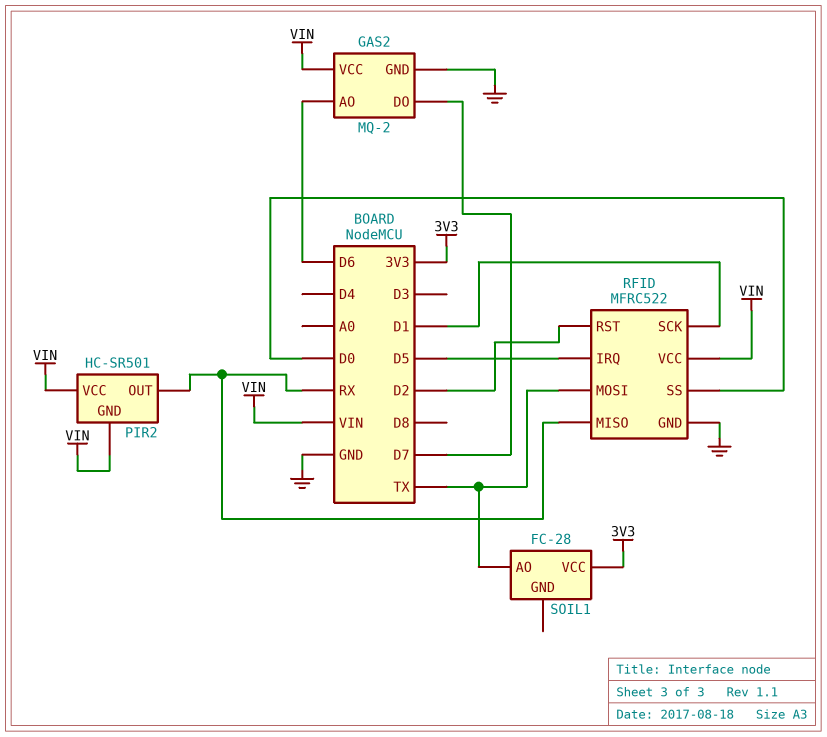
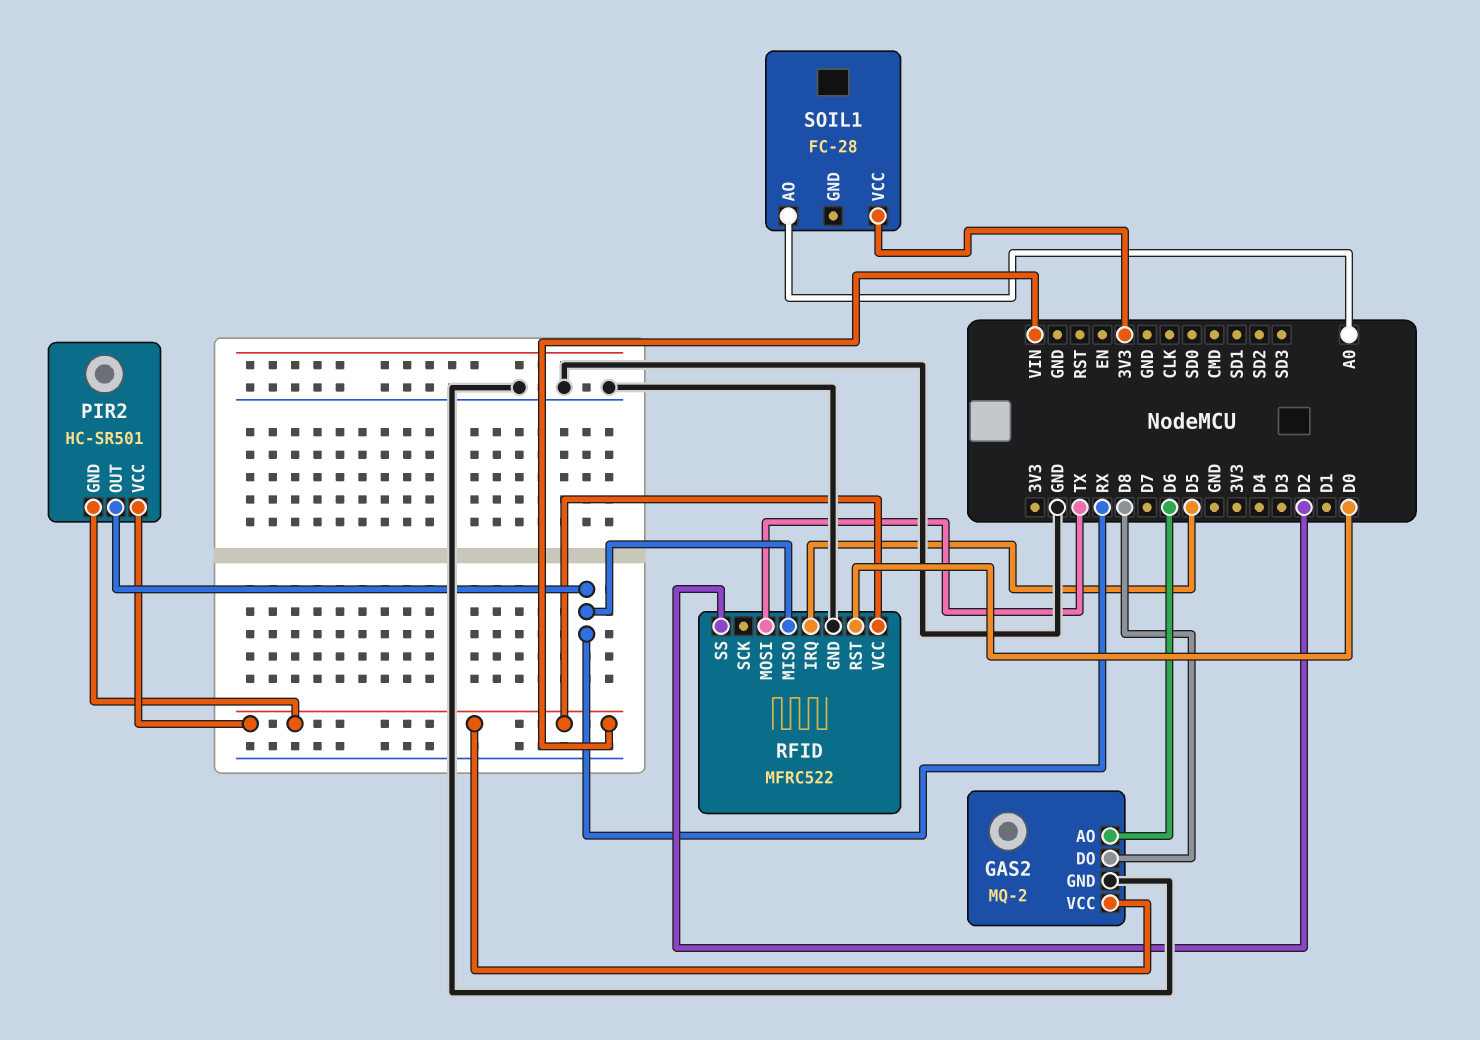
GAS2 pin DO: D7 -> D8
RFID pin RST: D2 -> D0
RFID pin SCK: D1 -> none
RFID pin SS: D0 -> D2
SOIL1 pin AO: TX -> A0

